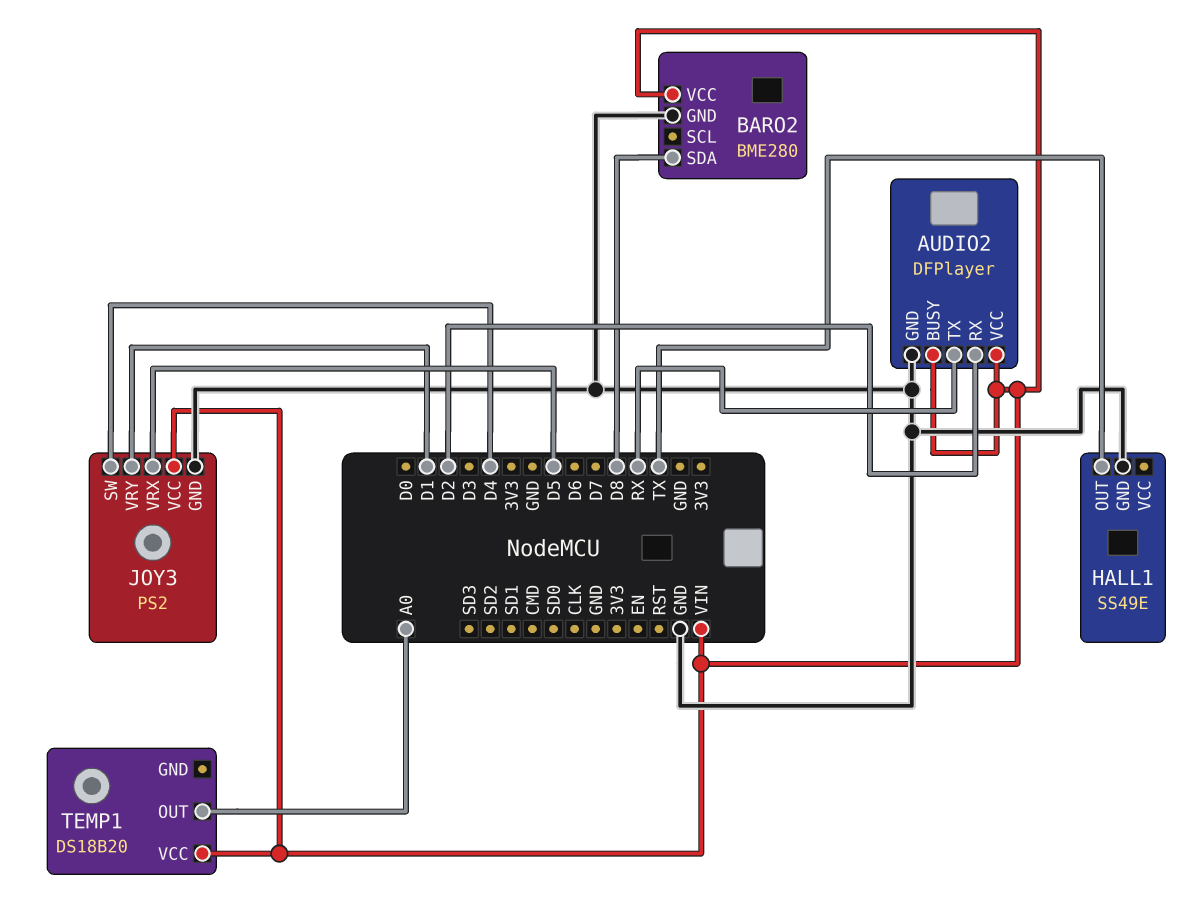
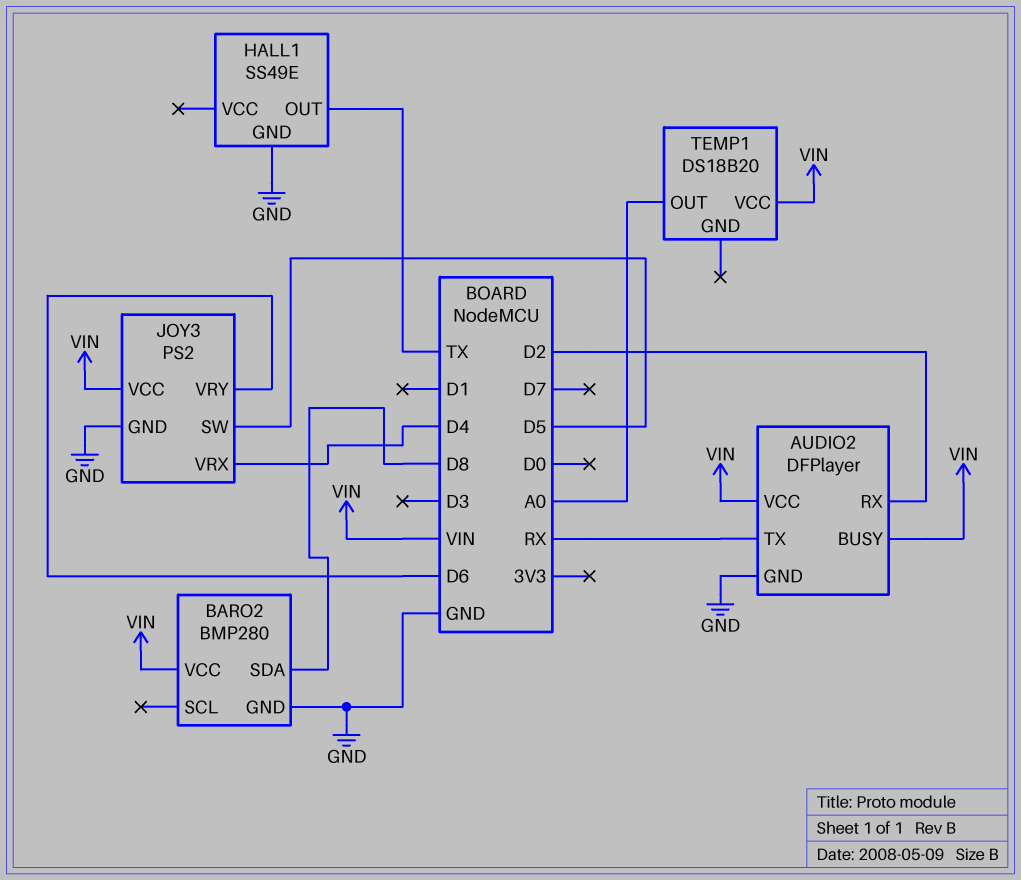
BARO2: BME280 -> BMP280
JOY3 pin SW: D4 -> D5
JOY3 pin VRX: D5 -> D4
JOY3 pin VRY: D1 -> D6

